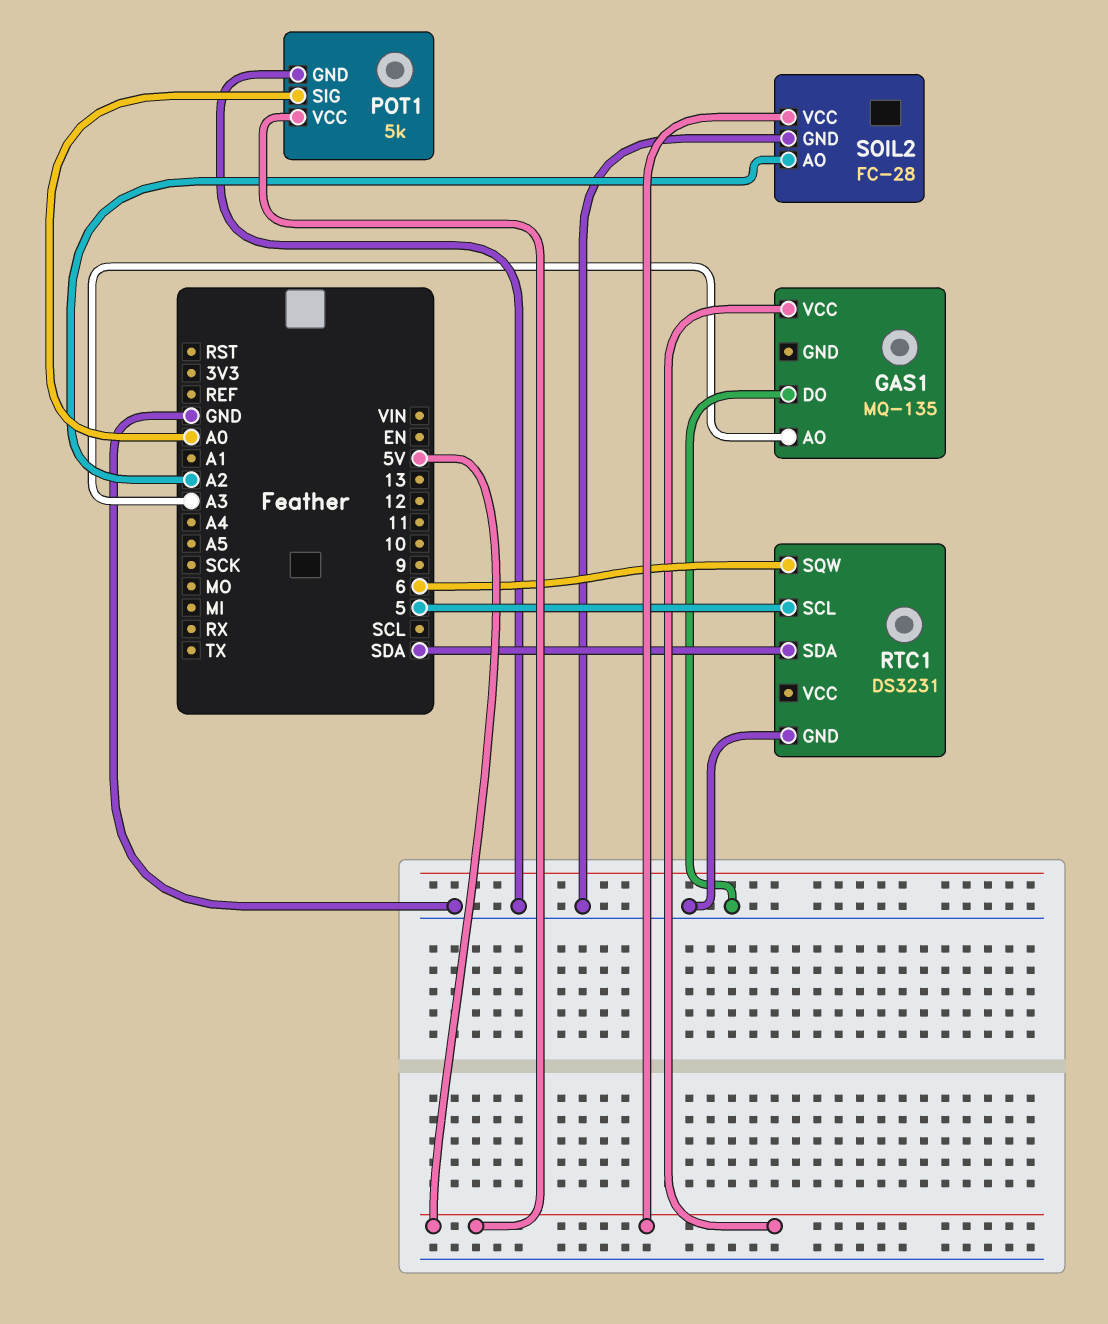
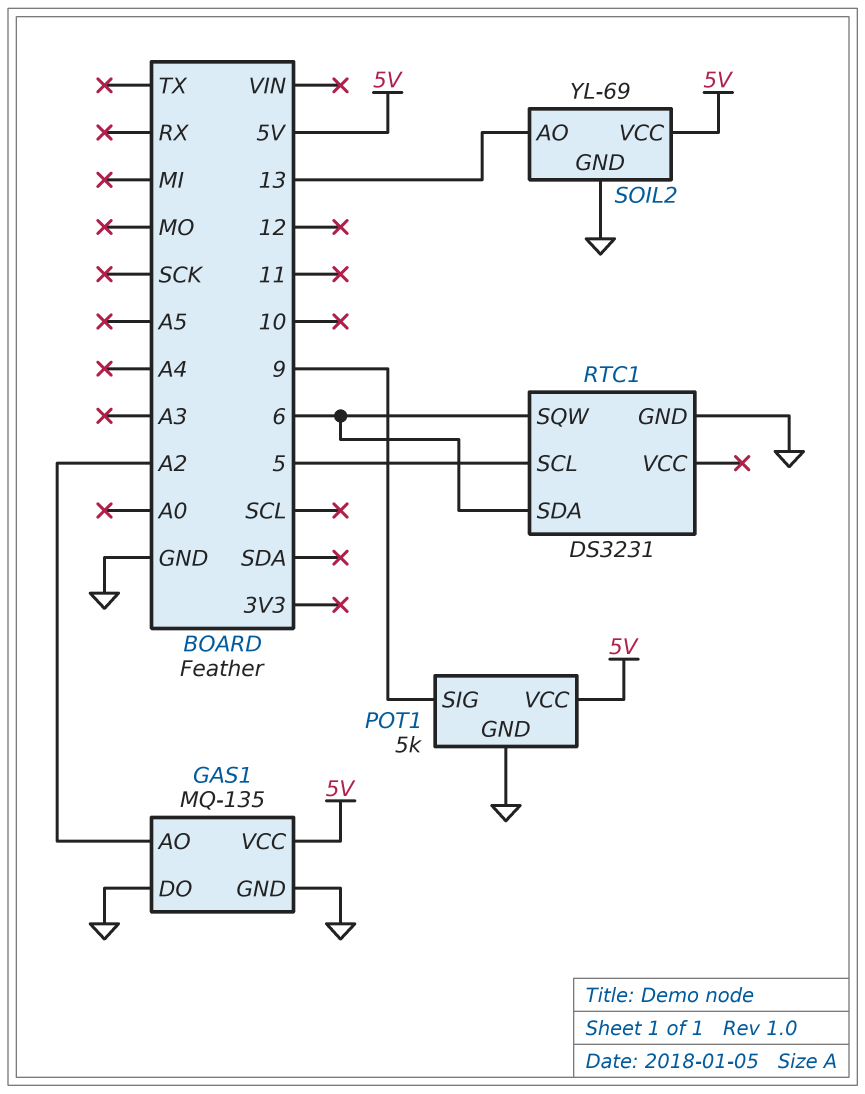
GAS1 pin AO: A3 -> A2
GAS1 pin GND: none -> GND
POT1 pin SIG: A0 -> 9
RTC1 pin SDA: SDA -> 6
SOIL2: FC-28 -> YL-69
SOIL2 pin AO: A2 -> 13

